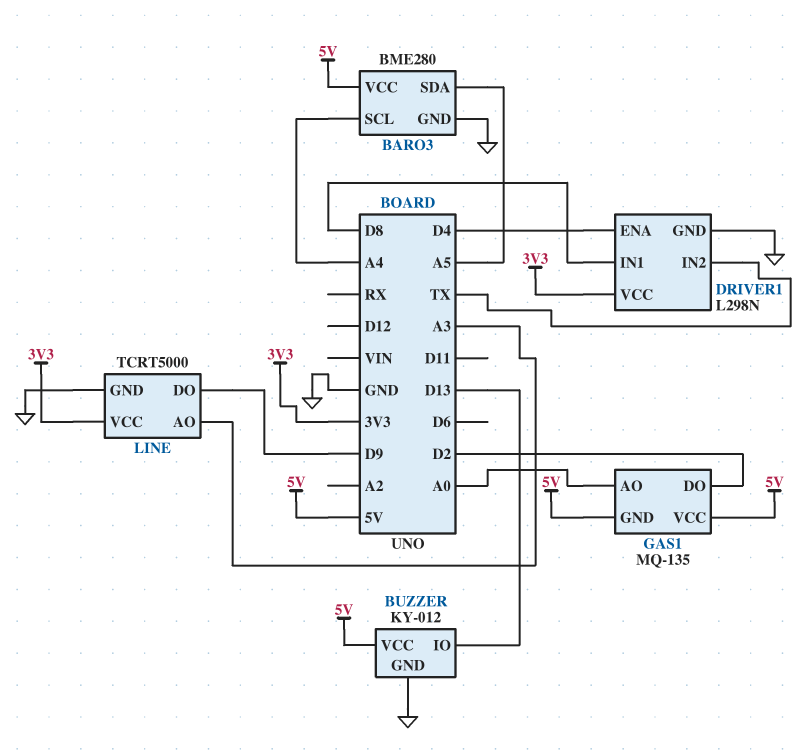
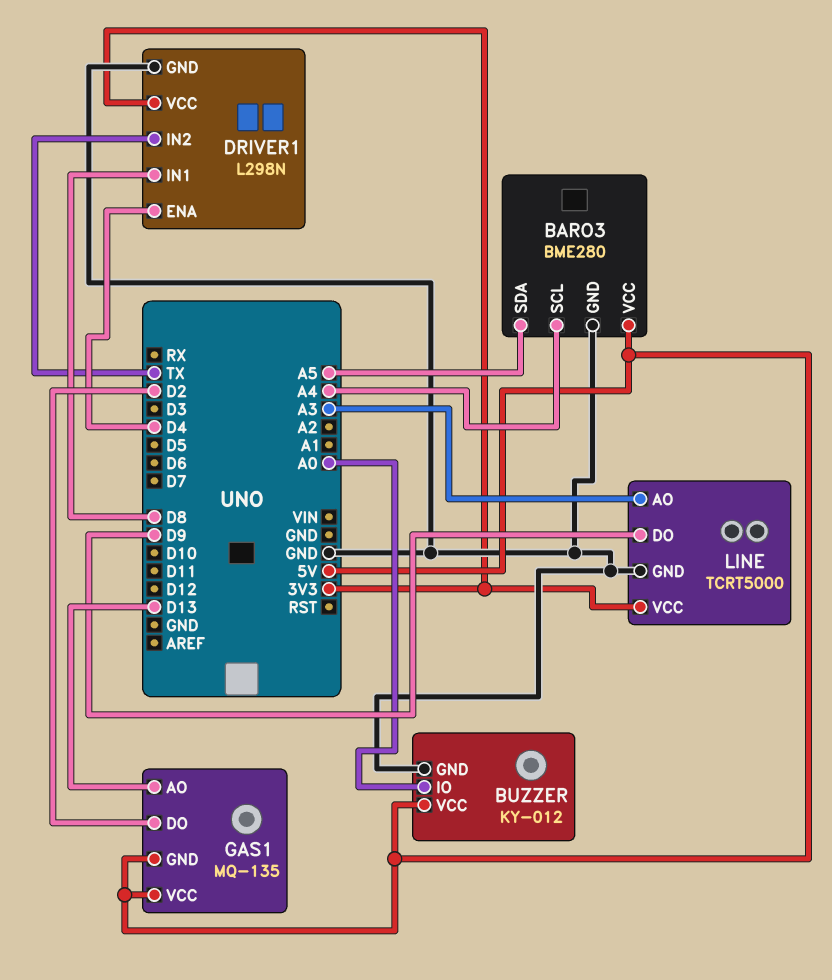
BUZZER pin IO: D13 -> A0
GAS1 pin AO: A0 -> D13

